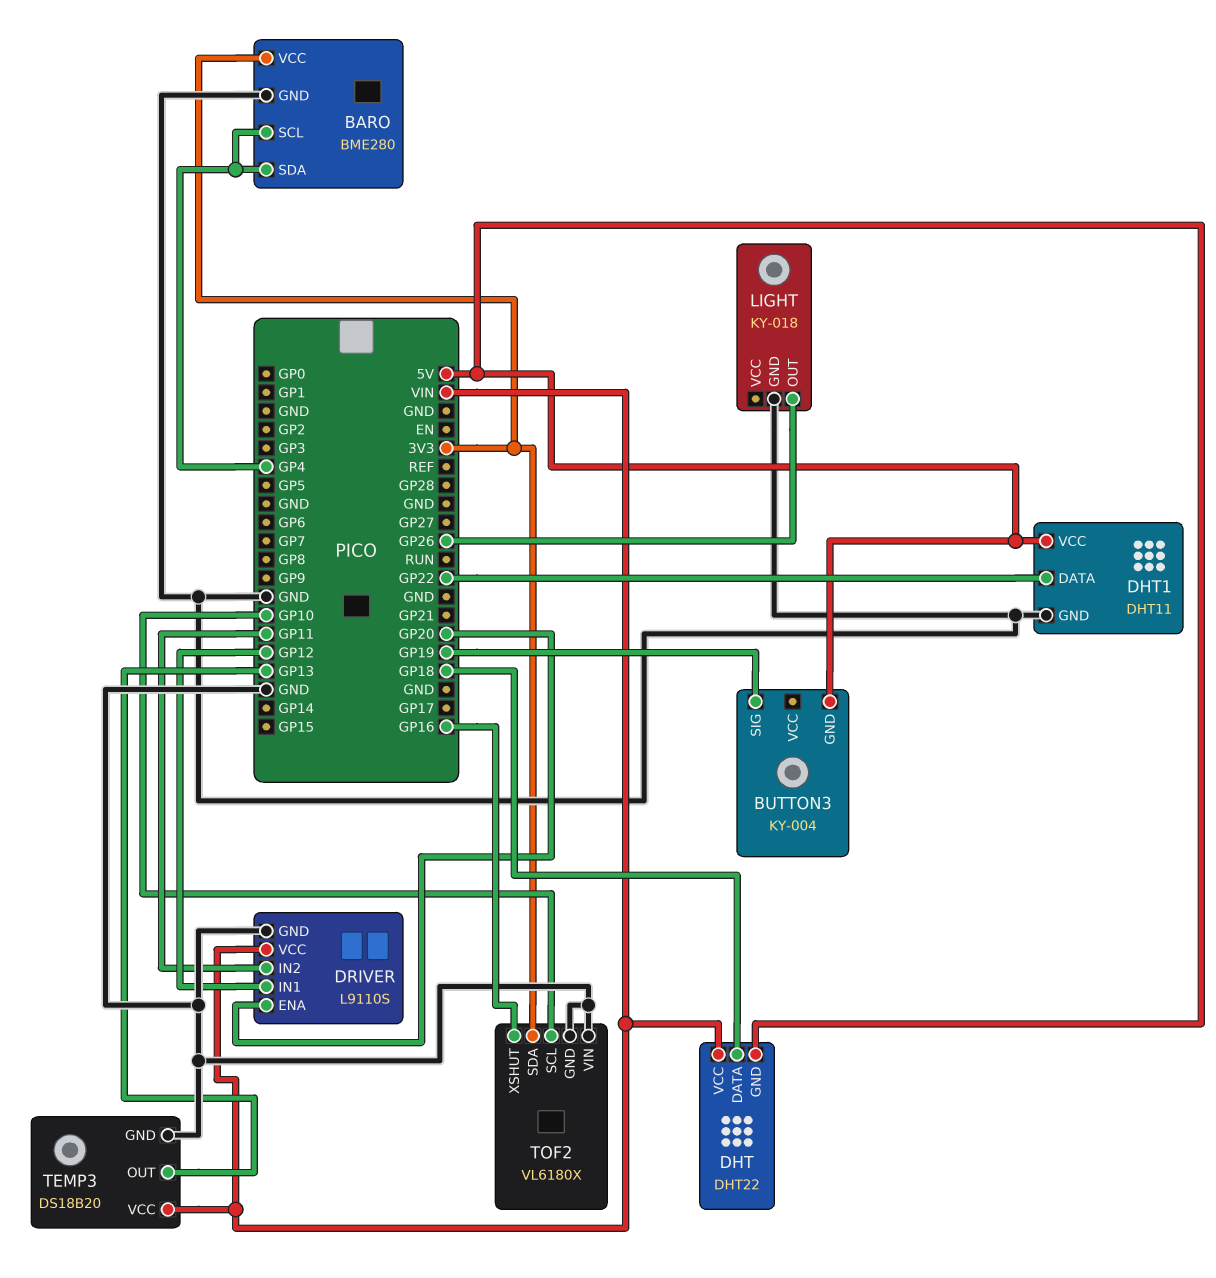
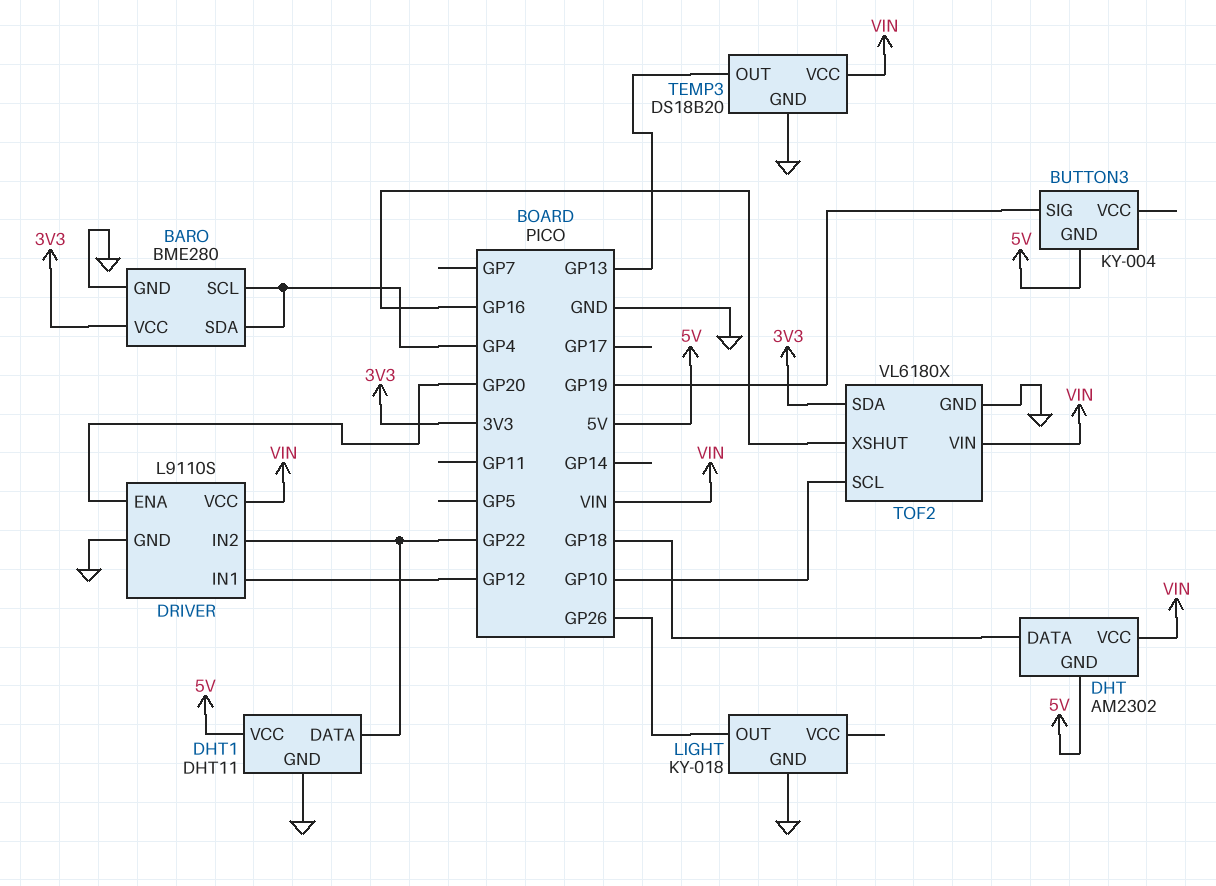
DHT: DHT22 -> AM2302
DRIVER pin IN2: GP11 -> GP22
TOF2 pin VIN: GND -> VIN

